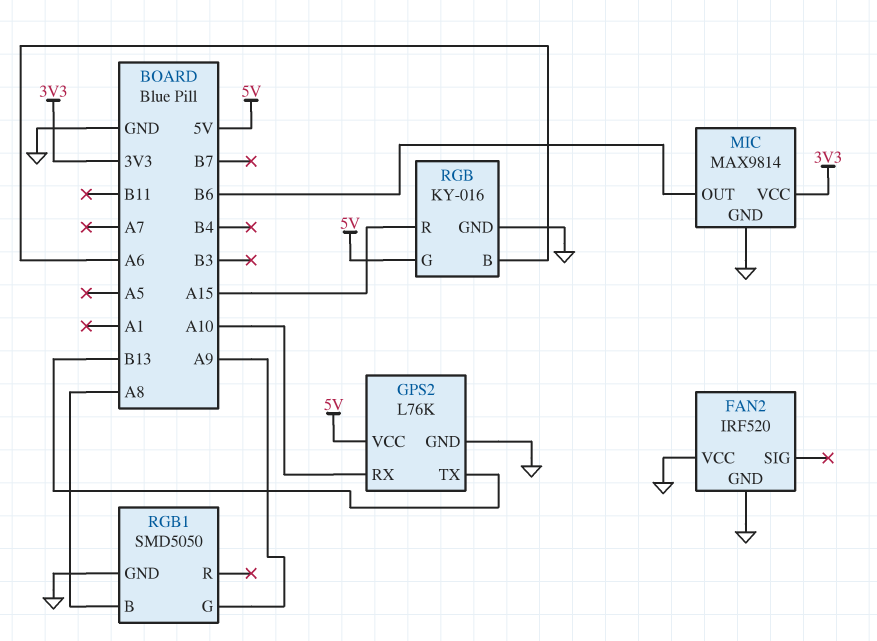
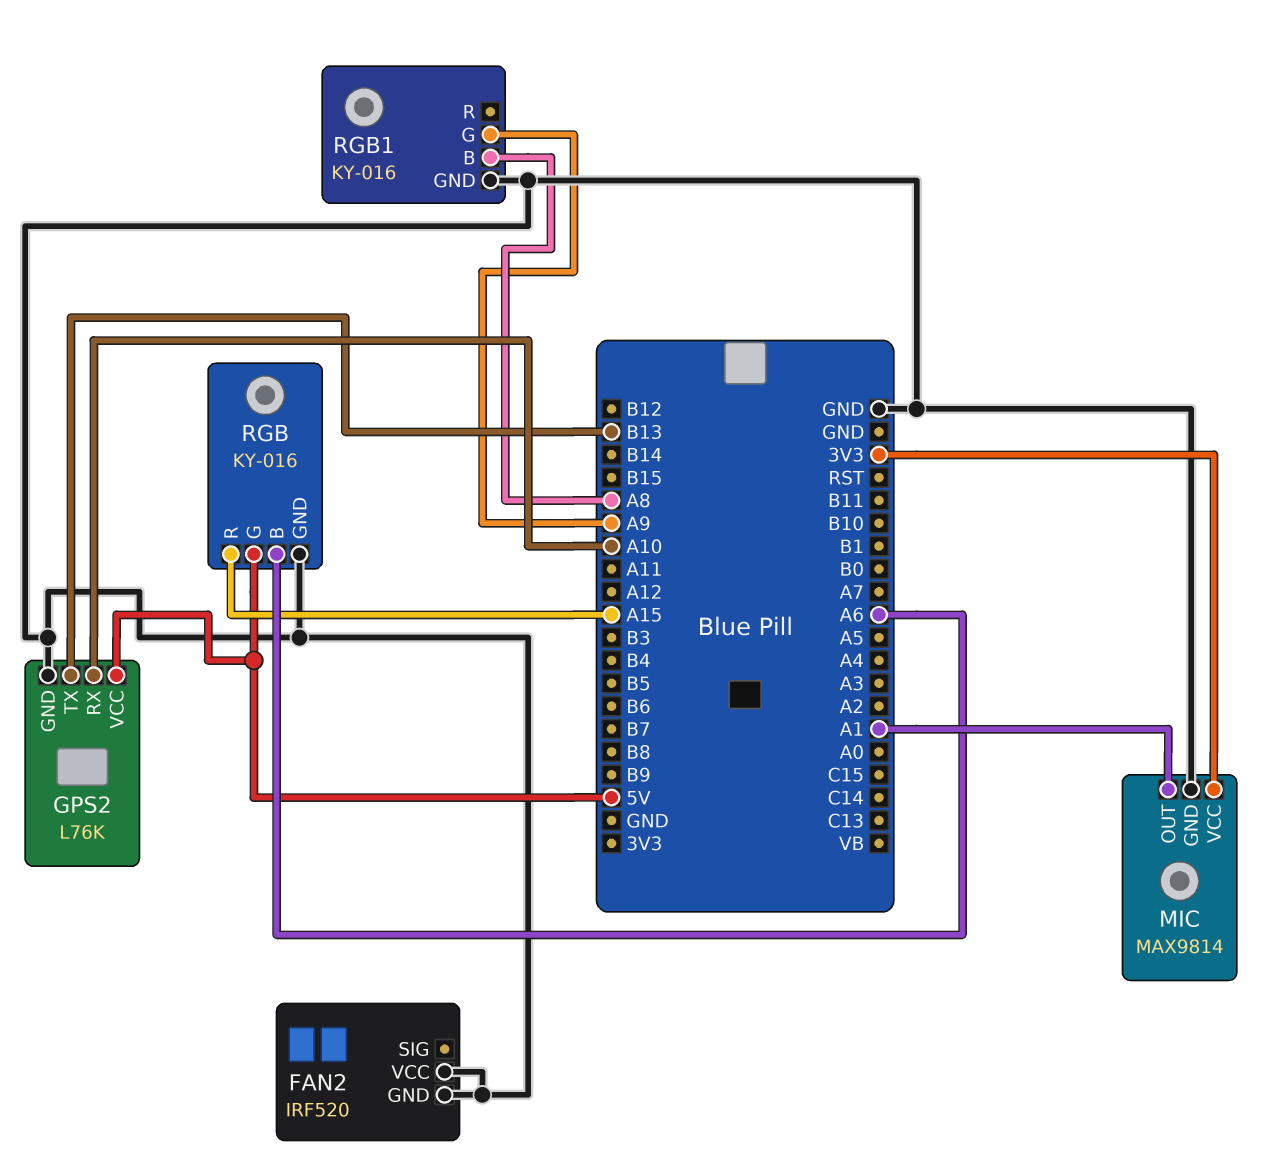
MIC pin OUT: B6 -> A1
RGB1: SMD5050 -> KY-016

